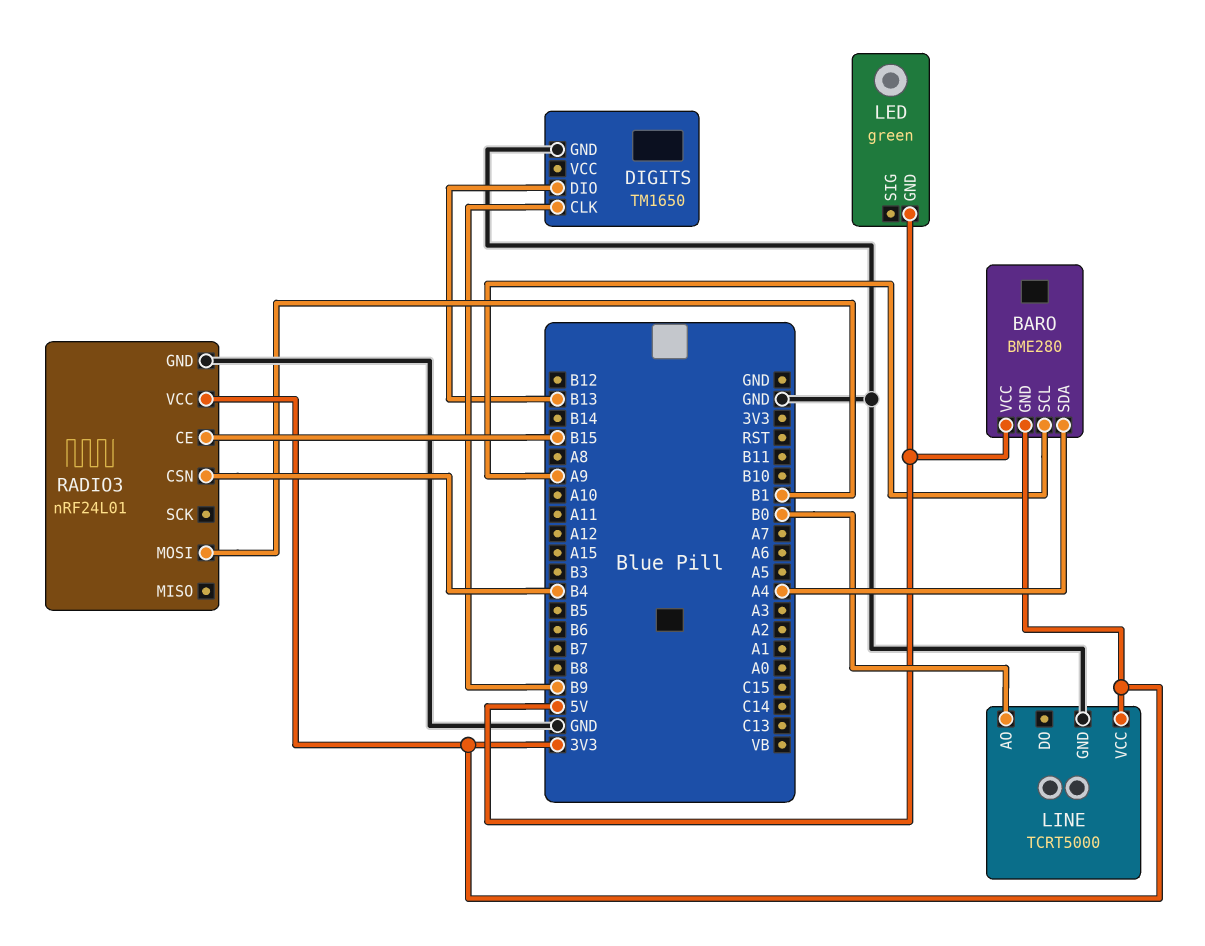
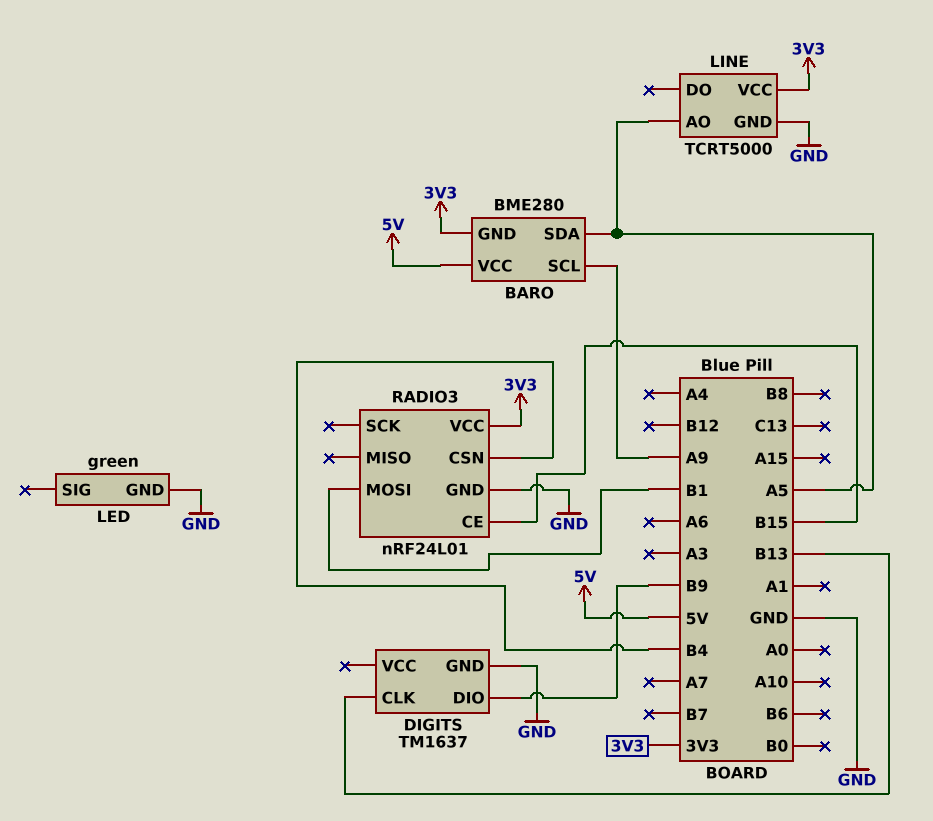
BARO pin SDA: A4 -> A5
DIGITS: TM1650 -> TM1637
DIGITS pin CLK: B9 -> B13
DIGITS pin DIO: B13 -> B9
LED pin GND: 5V -> GND
LINE pin AO: B0 -> A5

